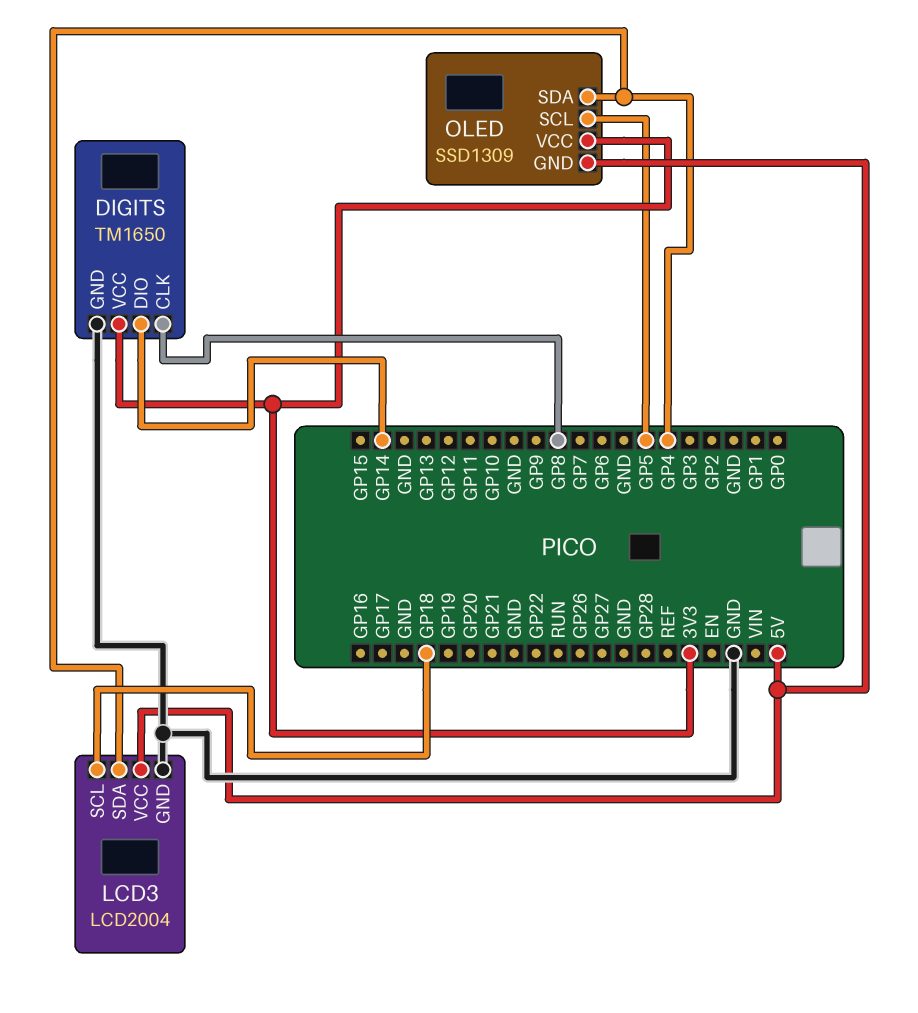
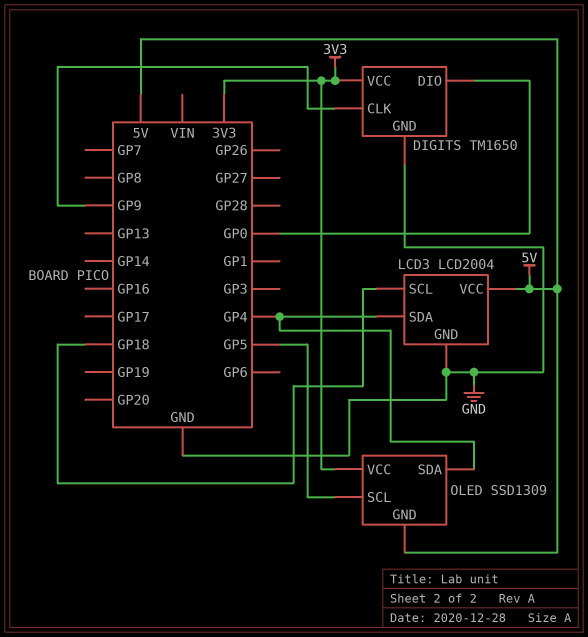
DIGITS pin CLK: GP8 -> GP9
DIGITS pin DIO: GP14 -> GP0

